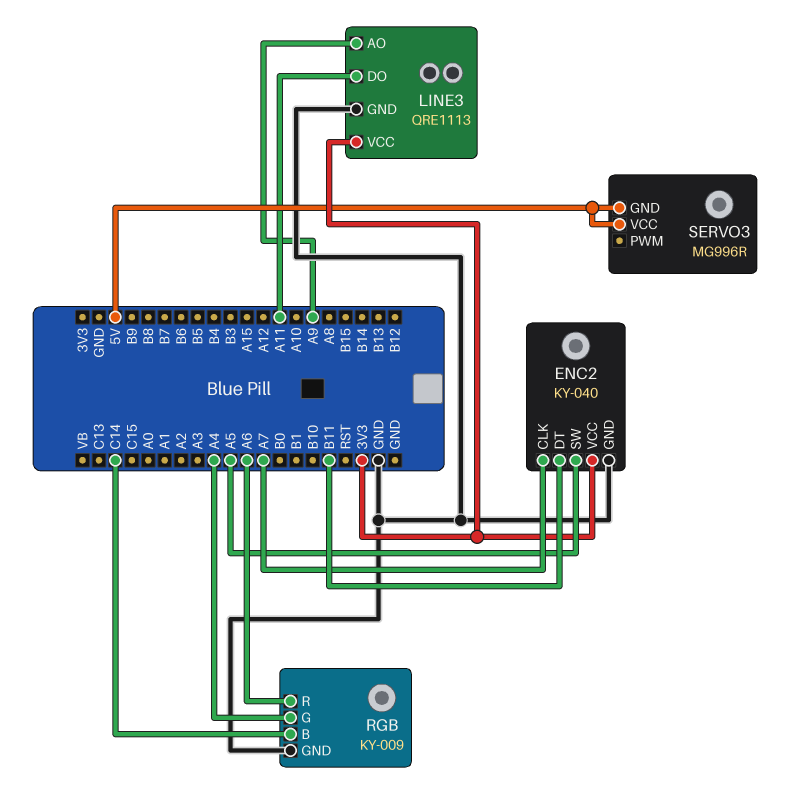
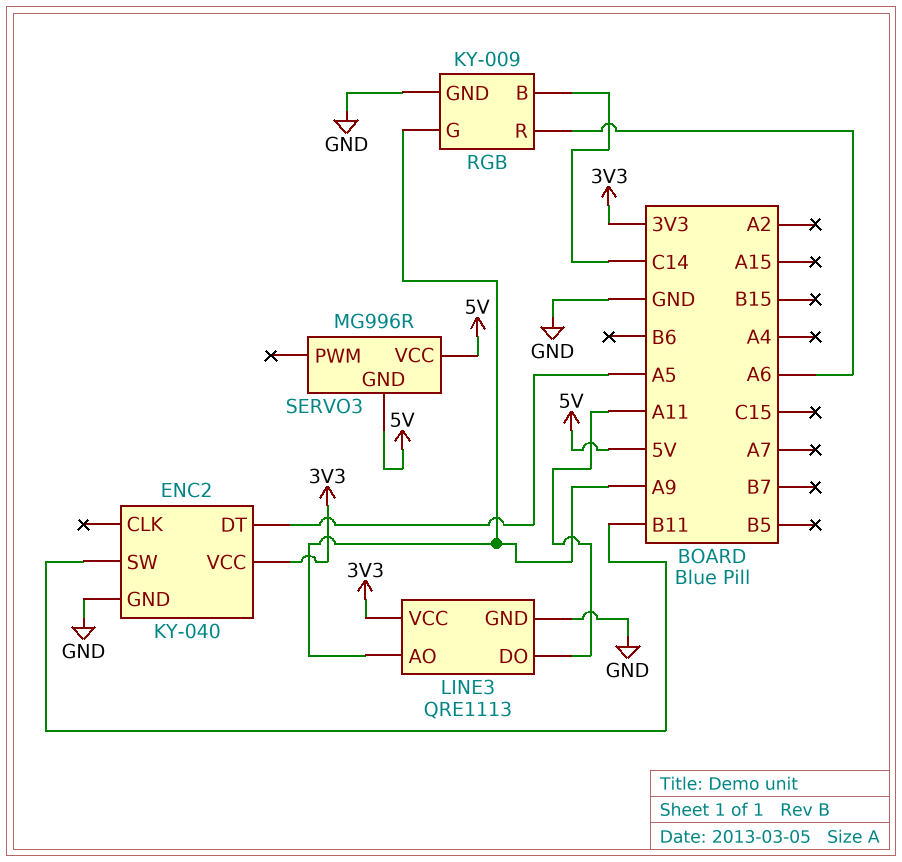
ENC2 pin CLK: A7 -> none
ENC2 pin DT: B11 -> A5
ENC2 pin SW: A5 -> B11
RGB pin G: A4 -> A9

